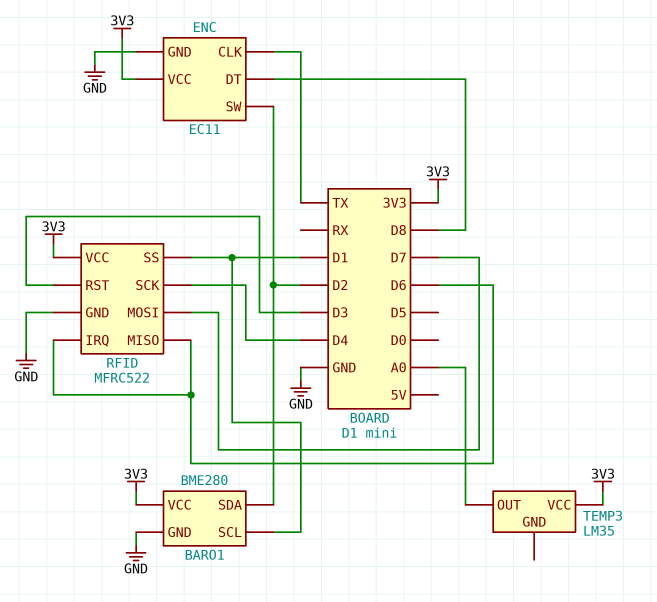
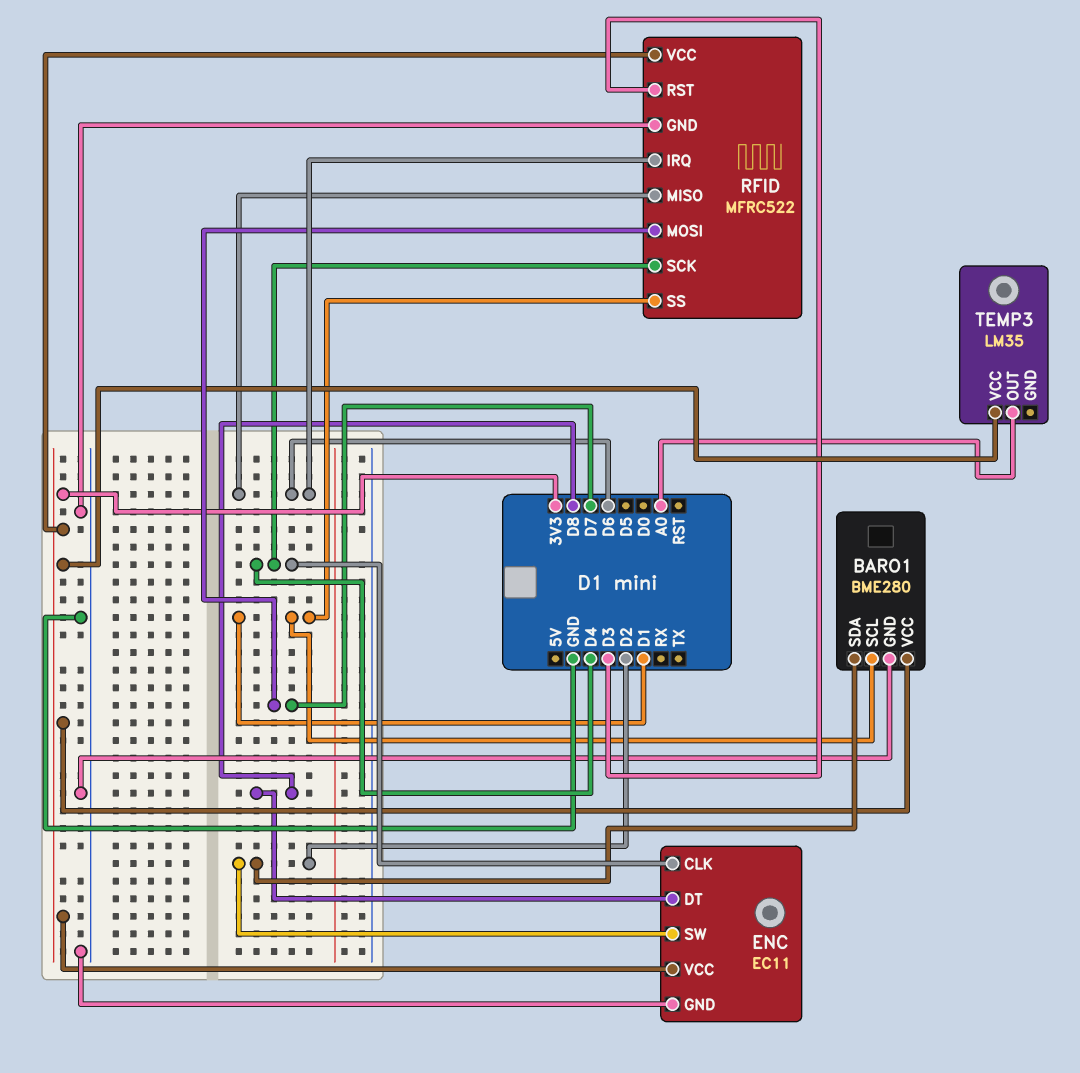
ENC pin CLK: TX -> D4

